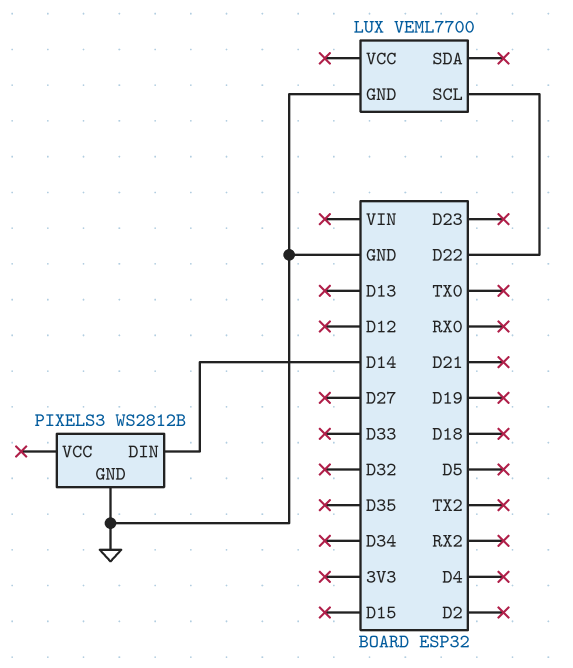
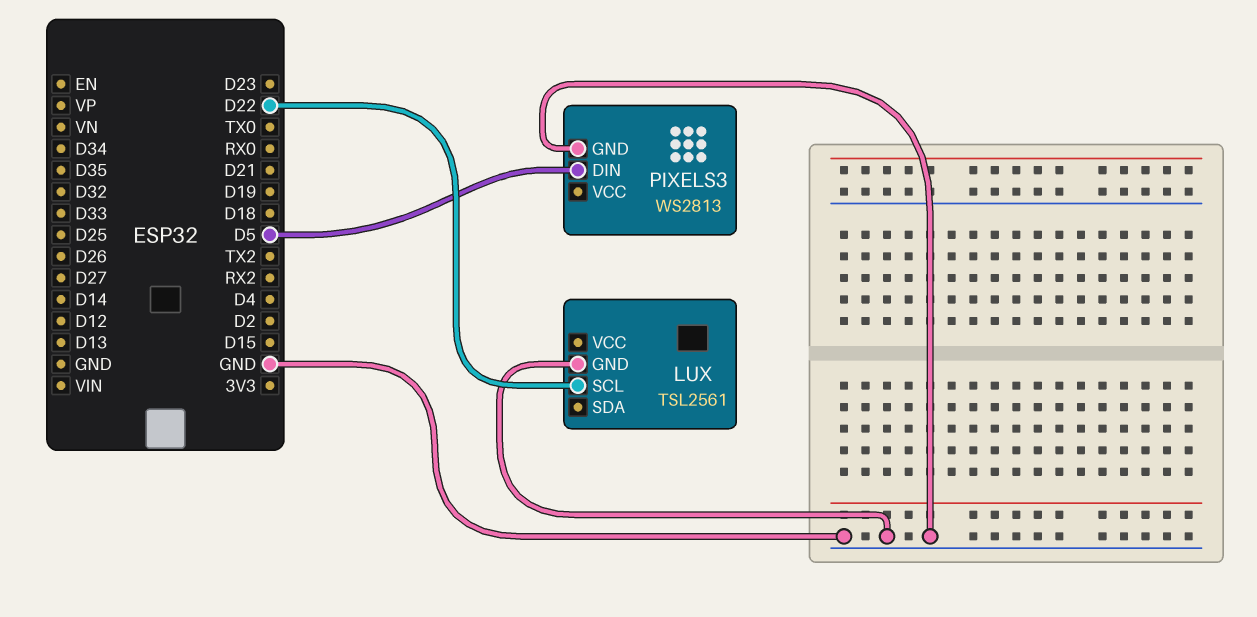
LUX: VEML7700 -> TSL2561
PIXELS3: WS2812B -> WS2813
PIXELS3 pin DIN: D14 -> D5

